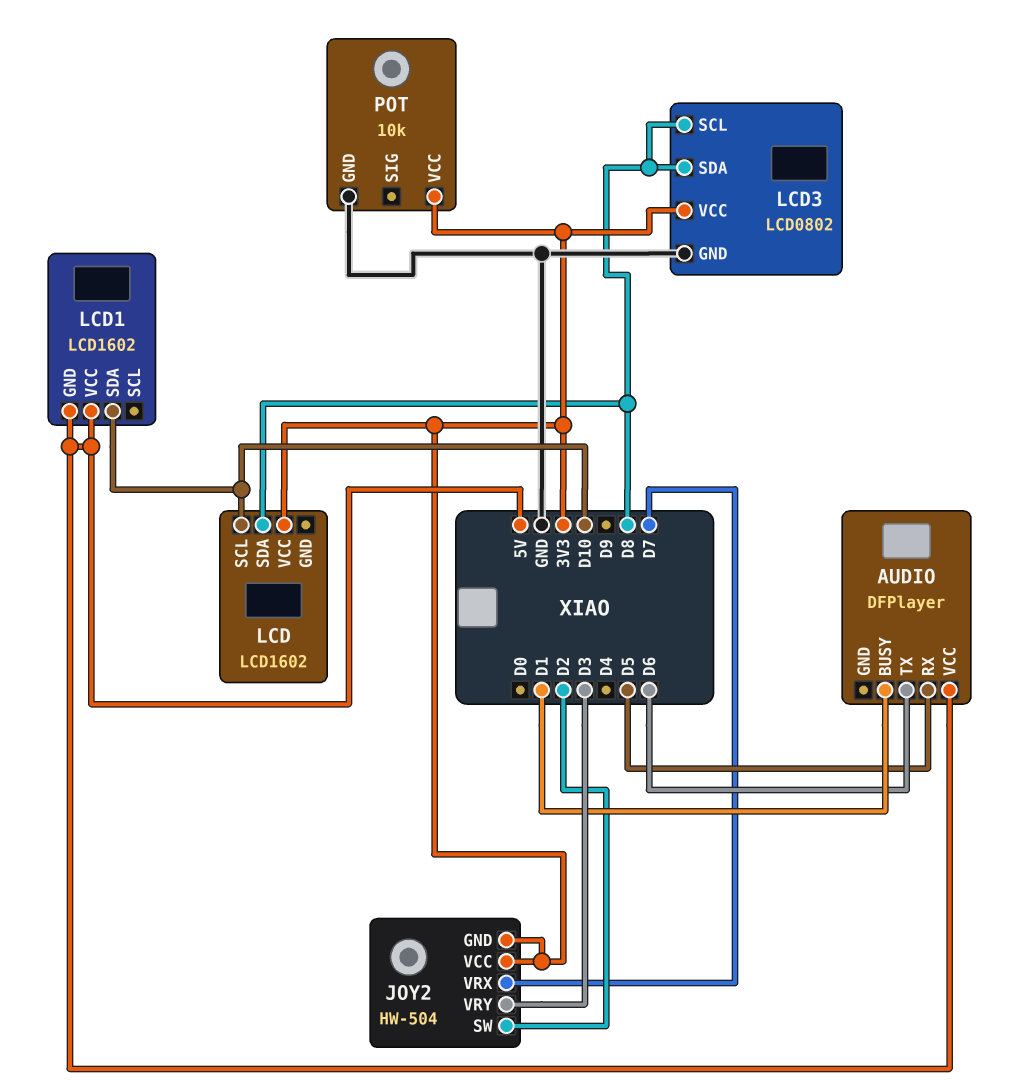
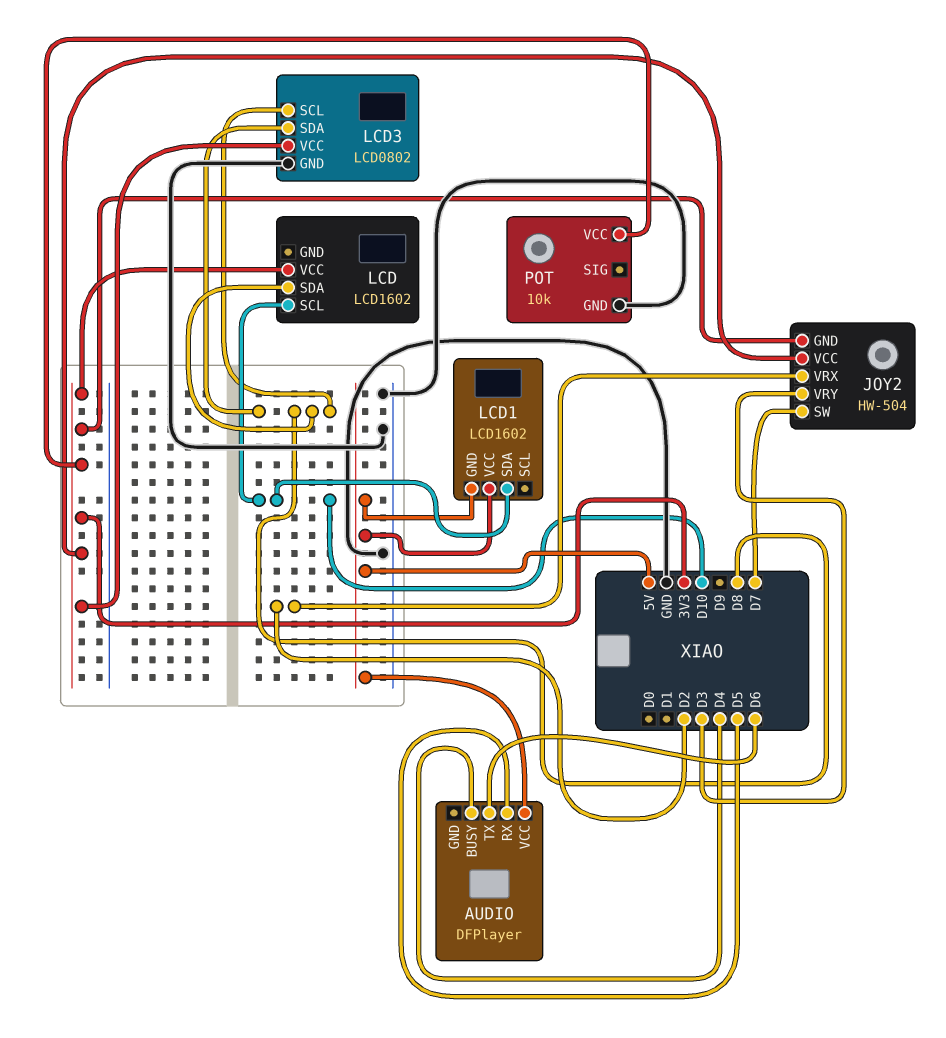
AUDIO pin BUSY: D1 -> D4
JOY2 pin SW: D2 -> D7
JOY2 pin VRX: D7 -> D2

